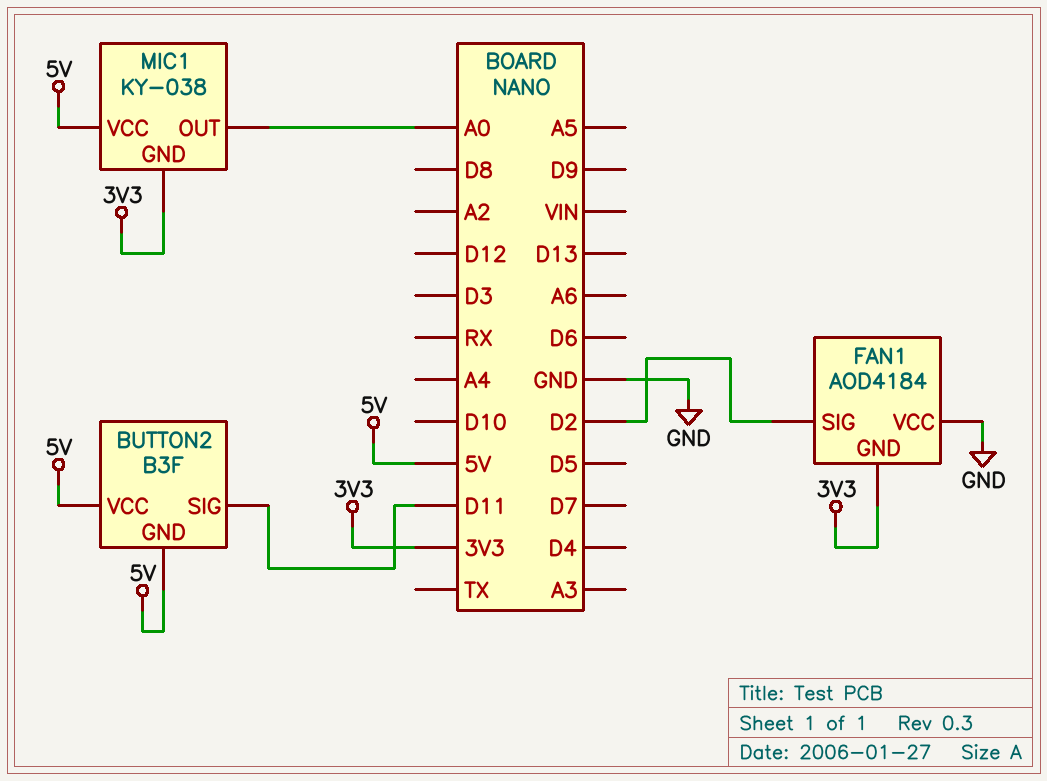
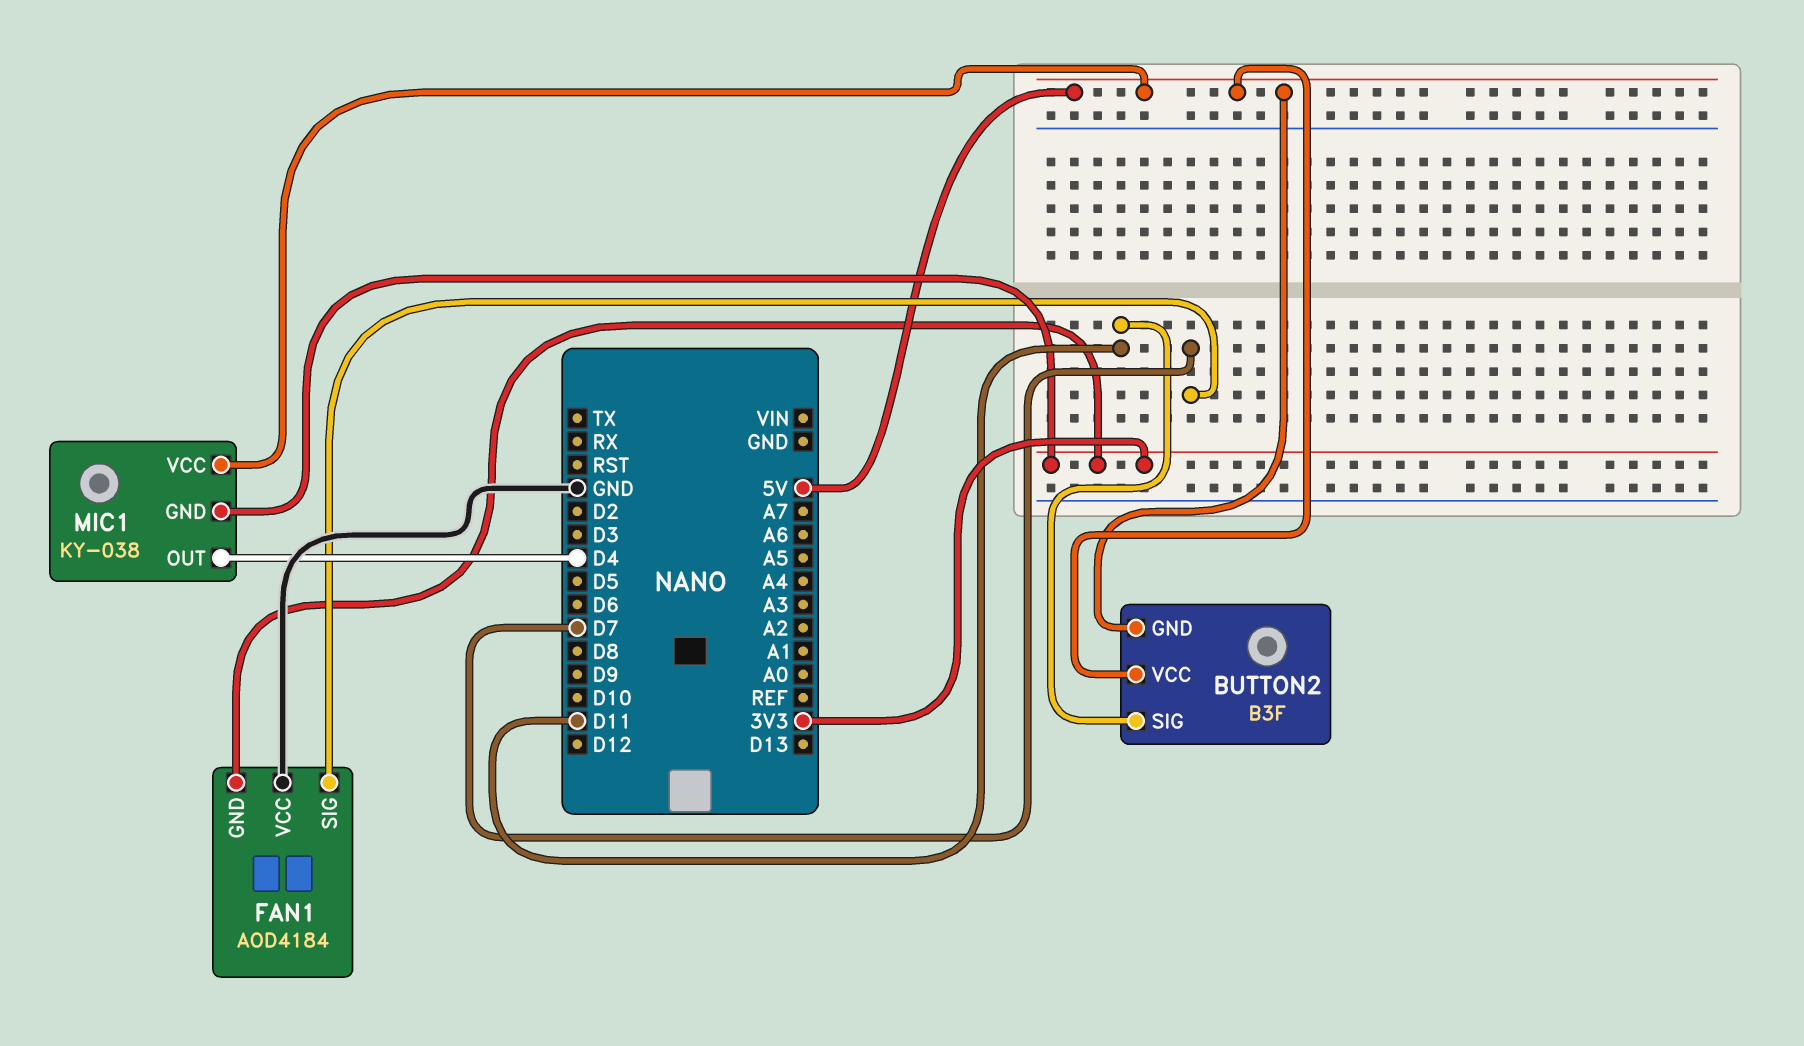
FAN1 pin SIG: D2 -> D7
MIC1 pin OUT: A0 -> D4

